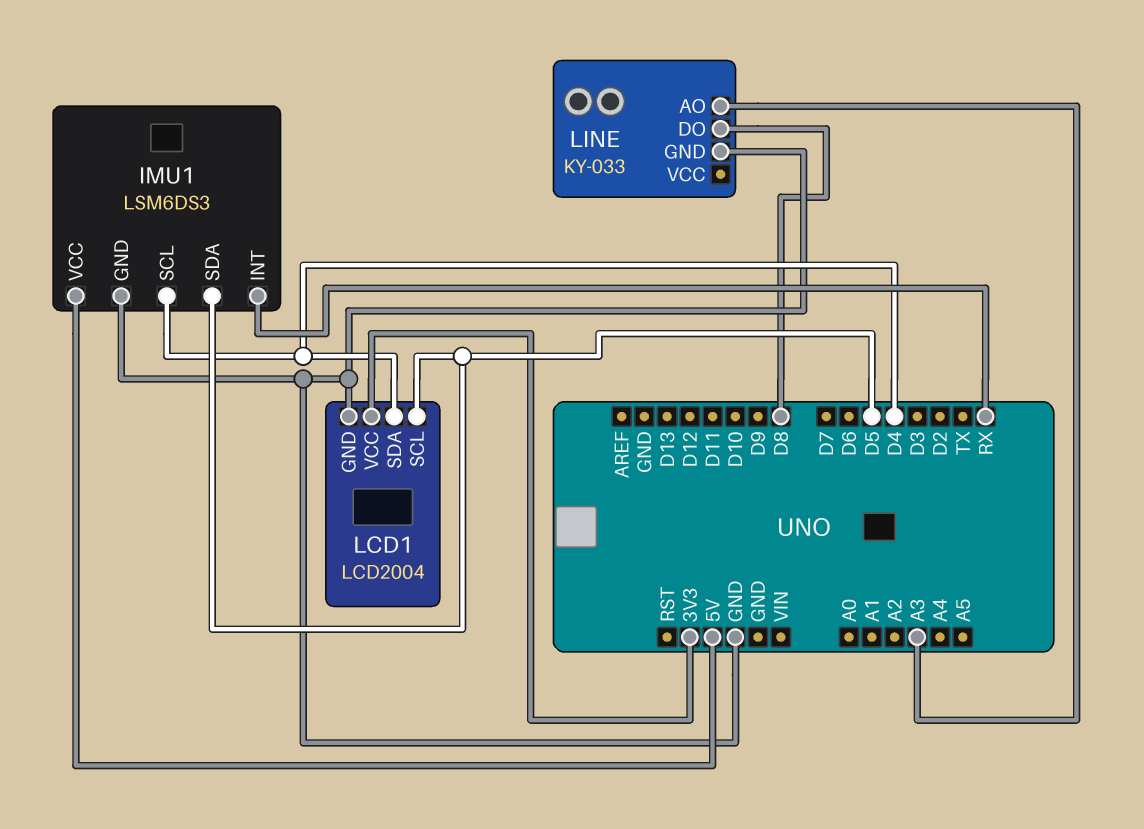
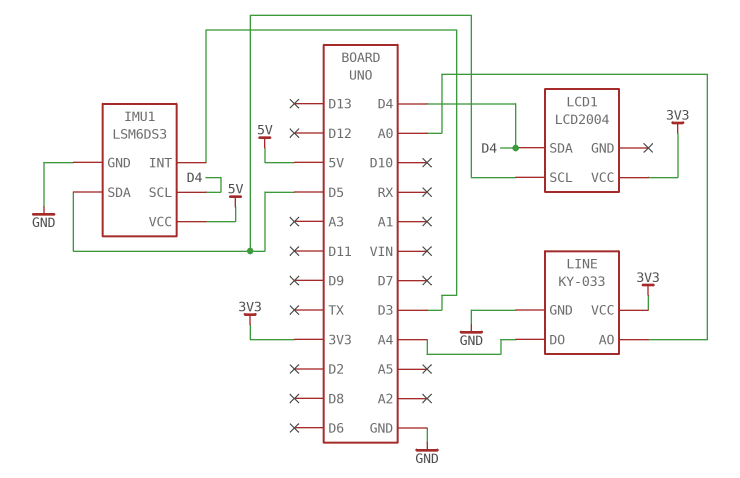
IMU1 pin INT: RX -> D3
LCD1 pin GND: GND -> none
LINE pin AO: A3 -> A0
LINE pin DO: D8 -> A4
LINE pin VCC: none -> 3V3

